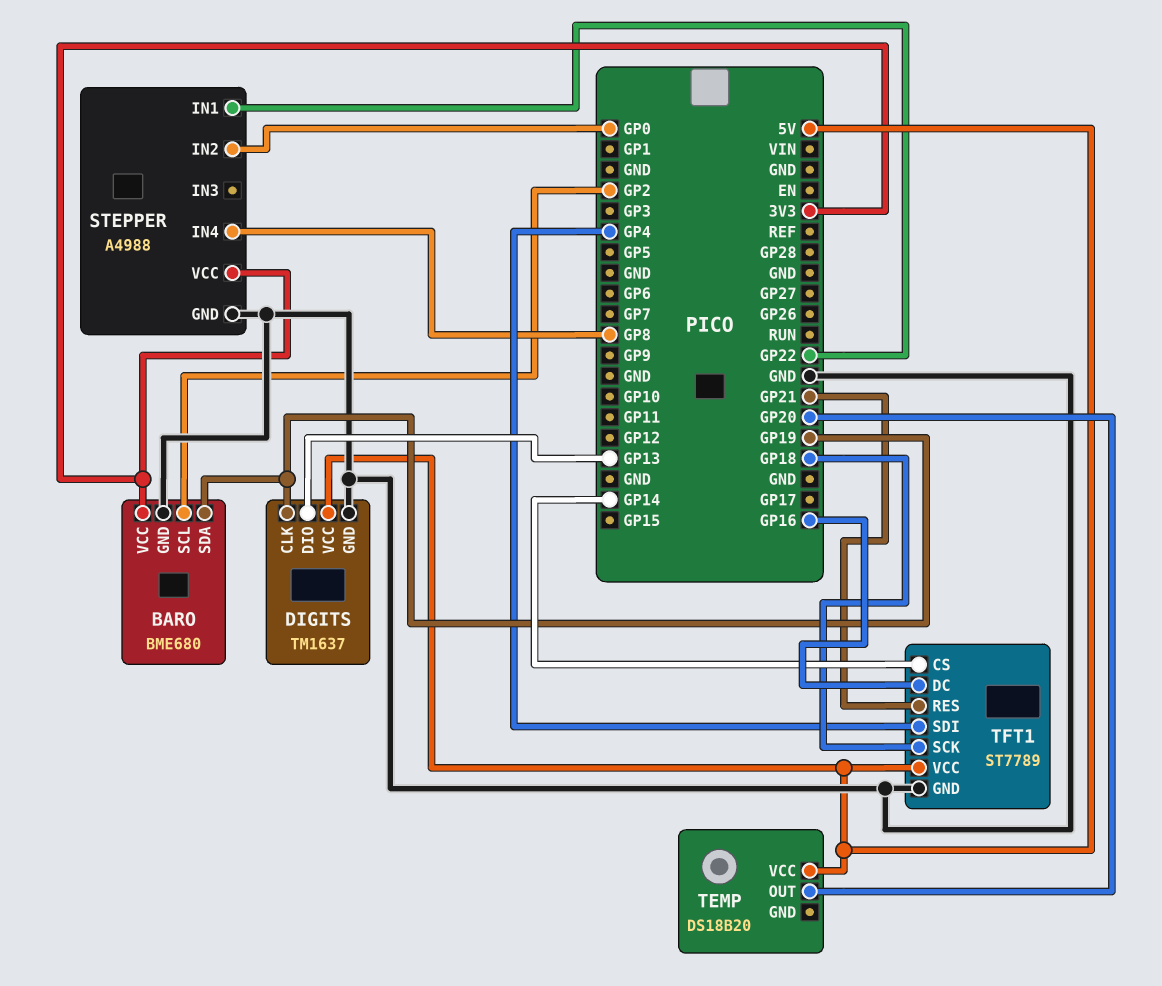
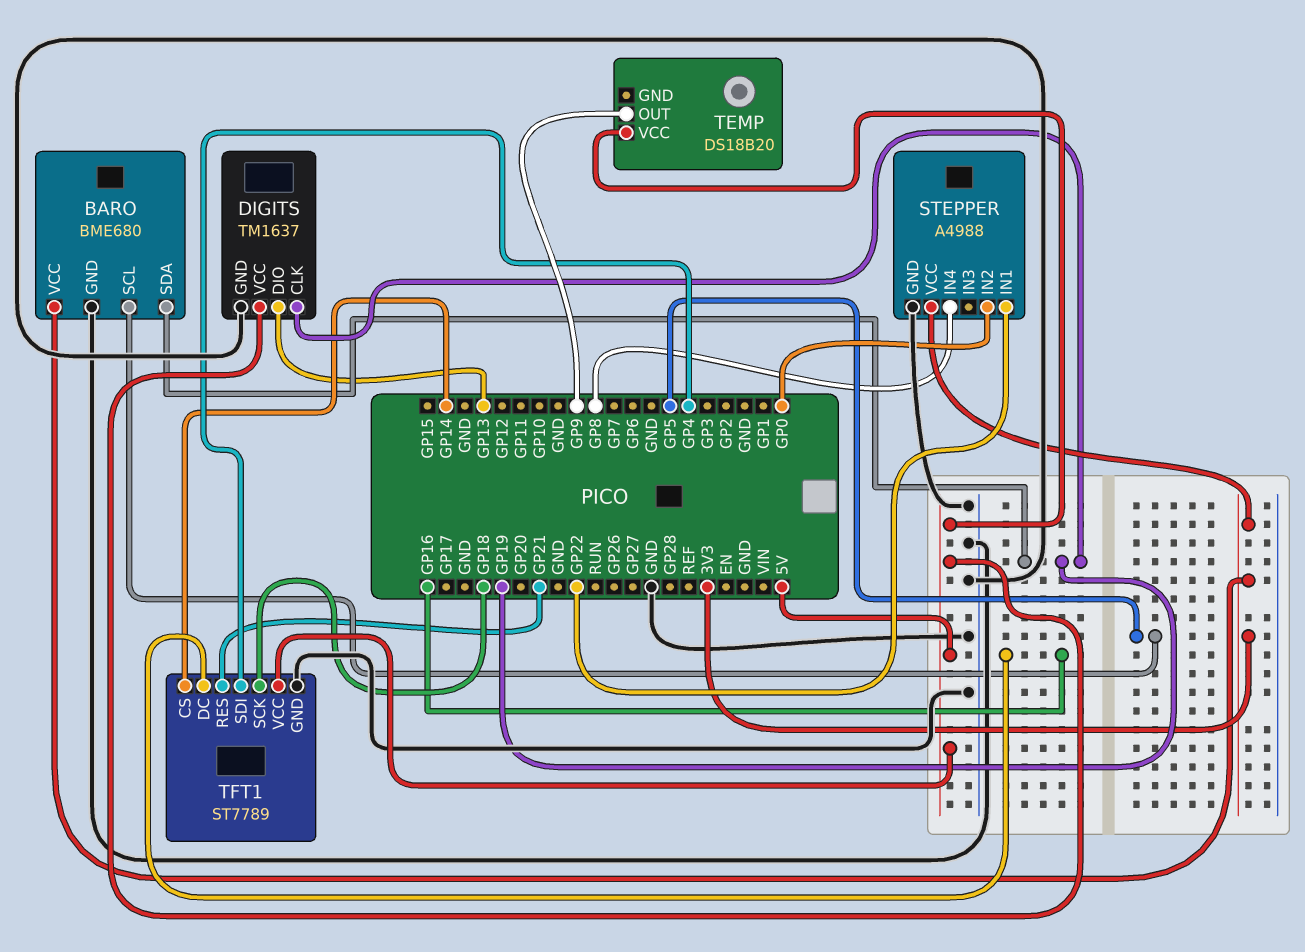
BARO pin SCL: GP2 -> GP5
TEMP pin OUT: GP20 -> GP9

